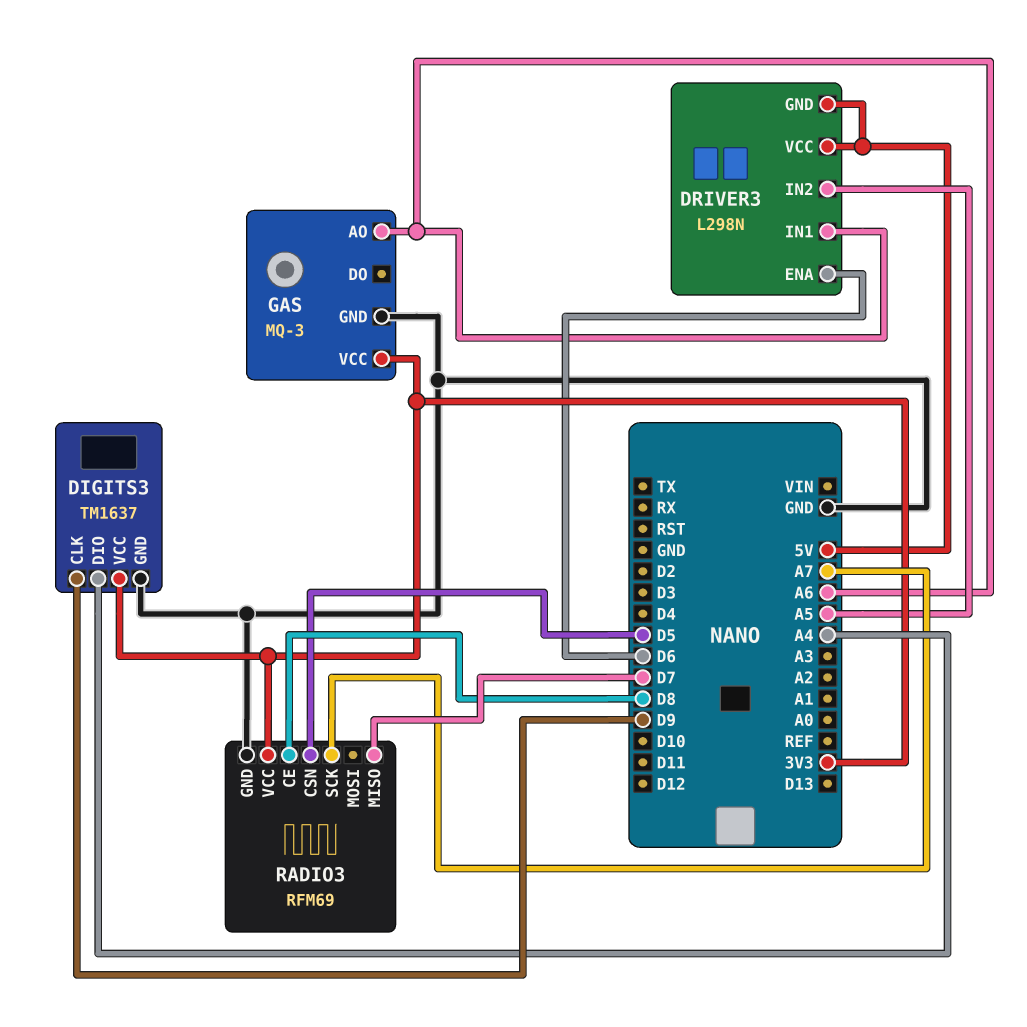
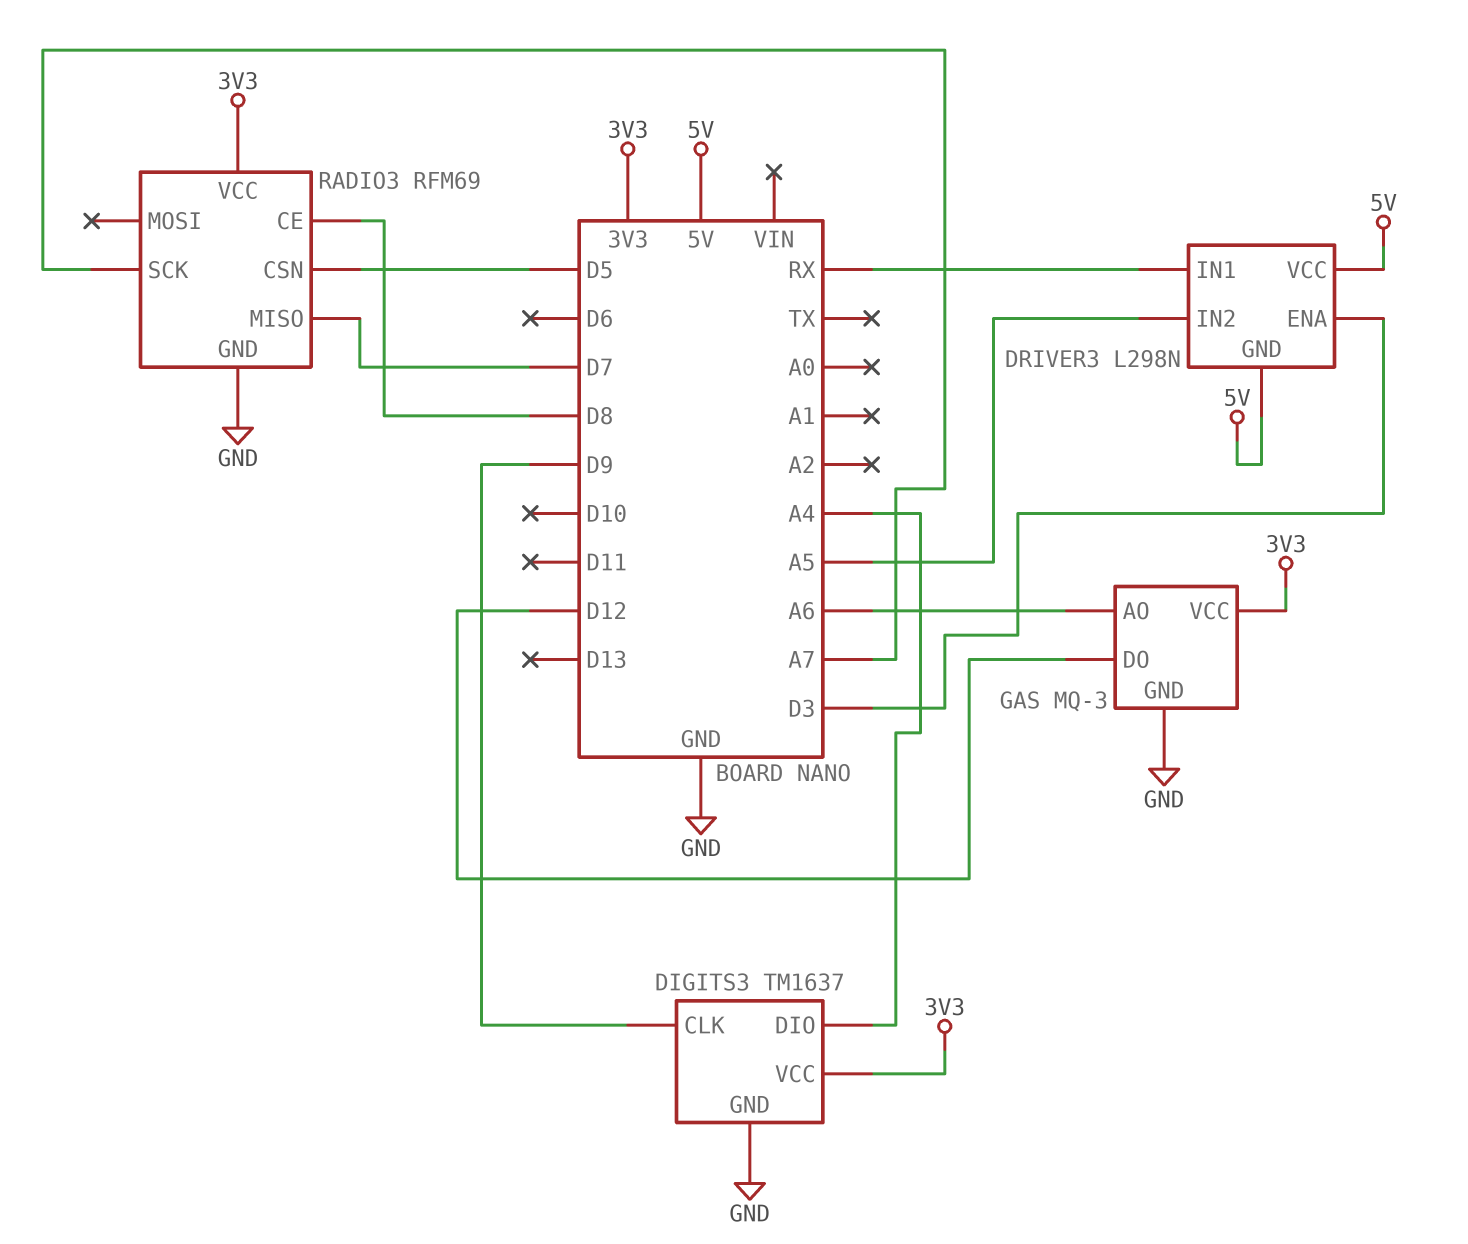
DRIVER3 pin ENA: D6 -> D3
DRIVER3 pin IN1: A6 -> RX
GAS pin DO: none -> D12

